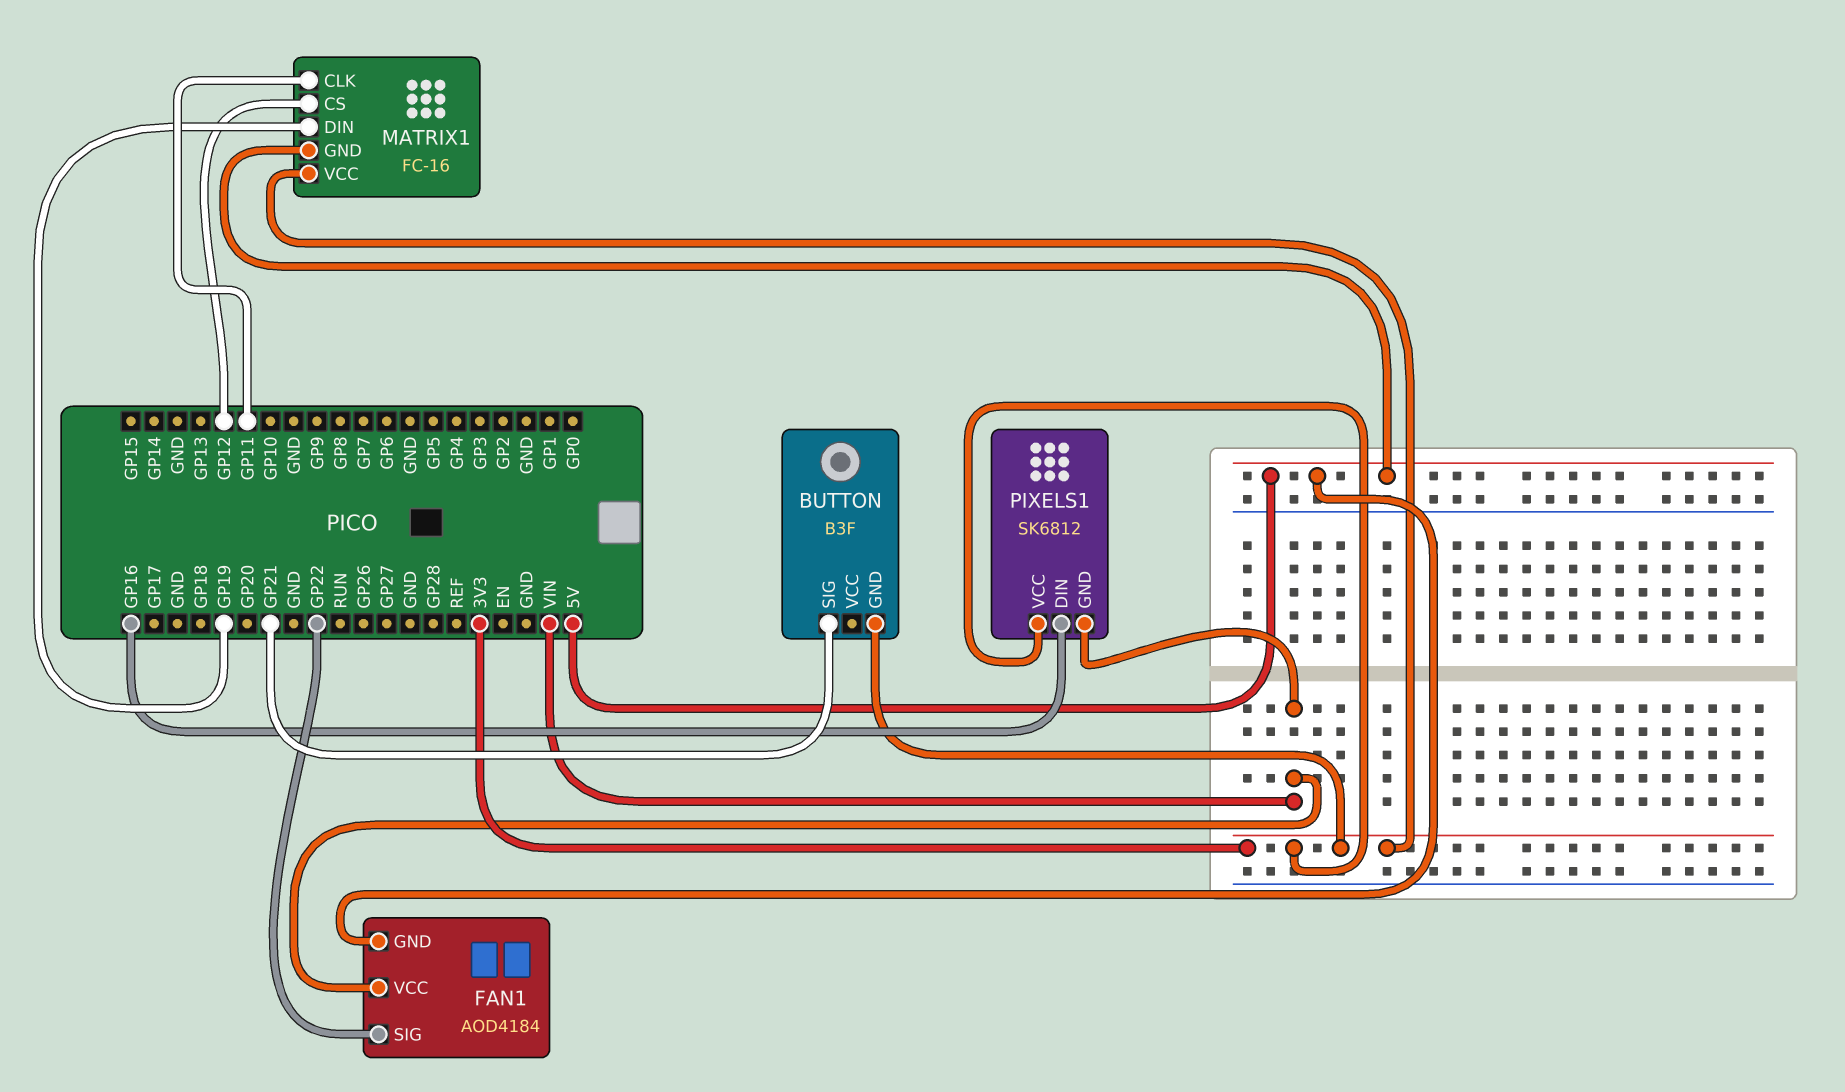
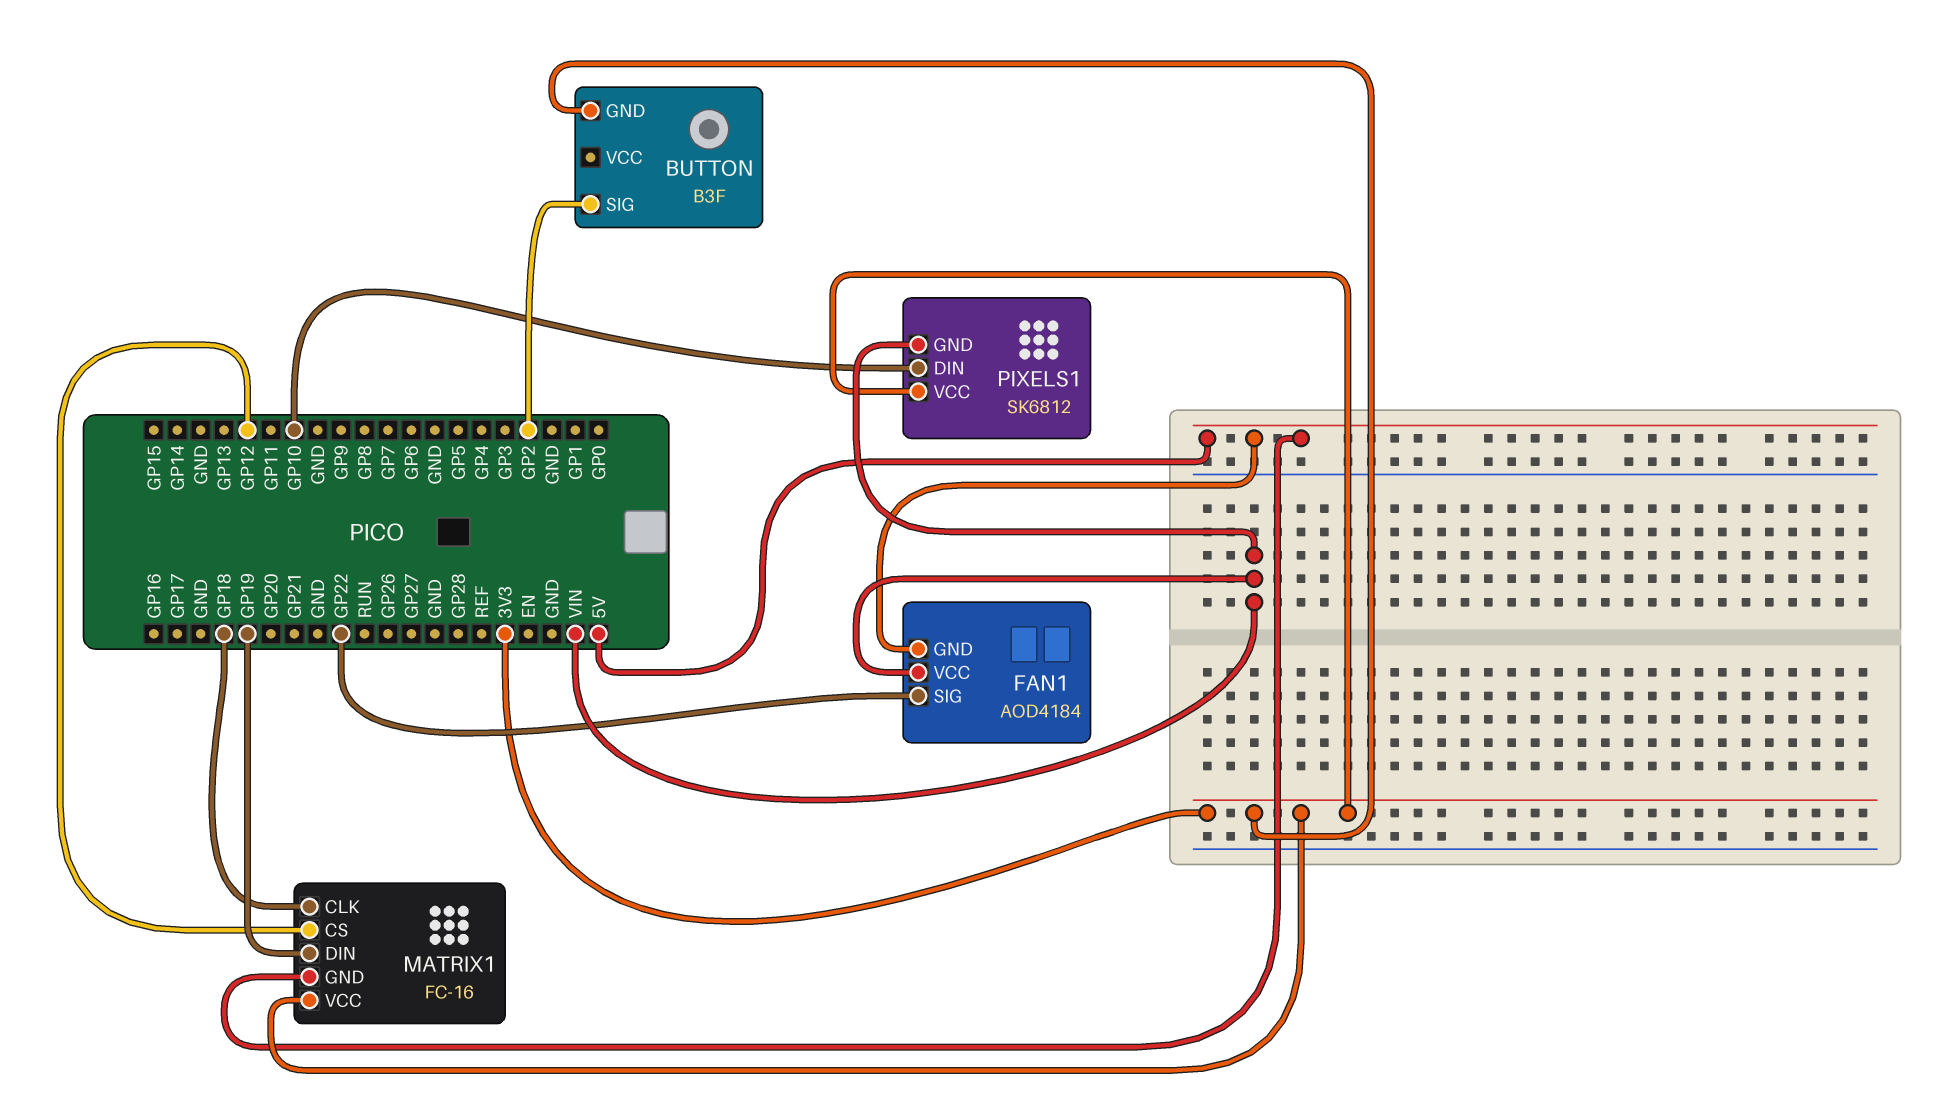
BUTTON pin SIG: GP21 -> GP2
MATRIX1 pin CLK: GP11 -> GP18
PIXELS1 pin DIN: GP16 -> GP10

